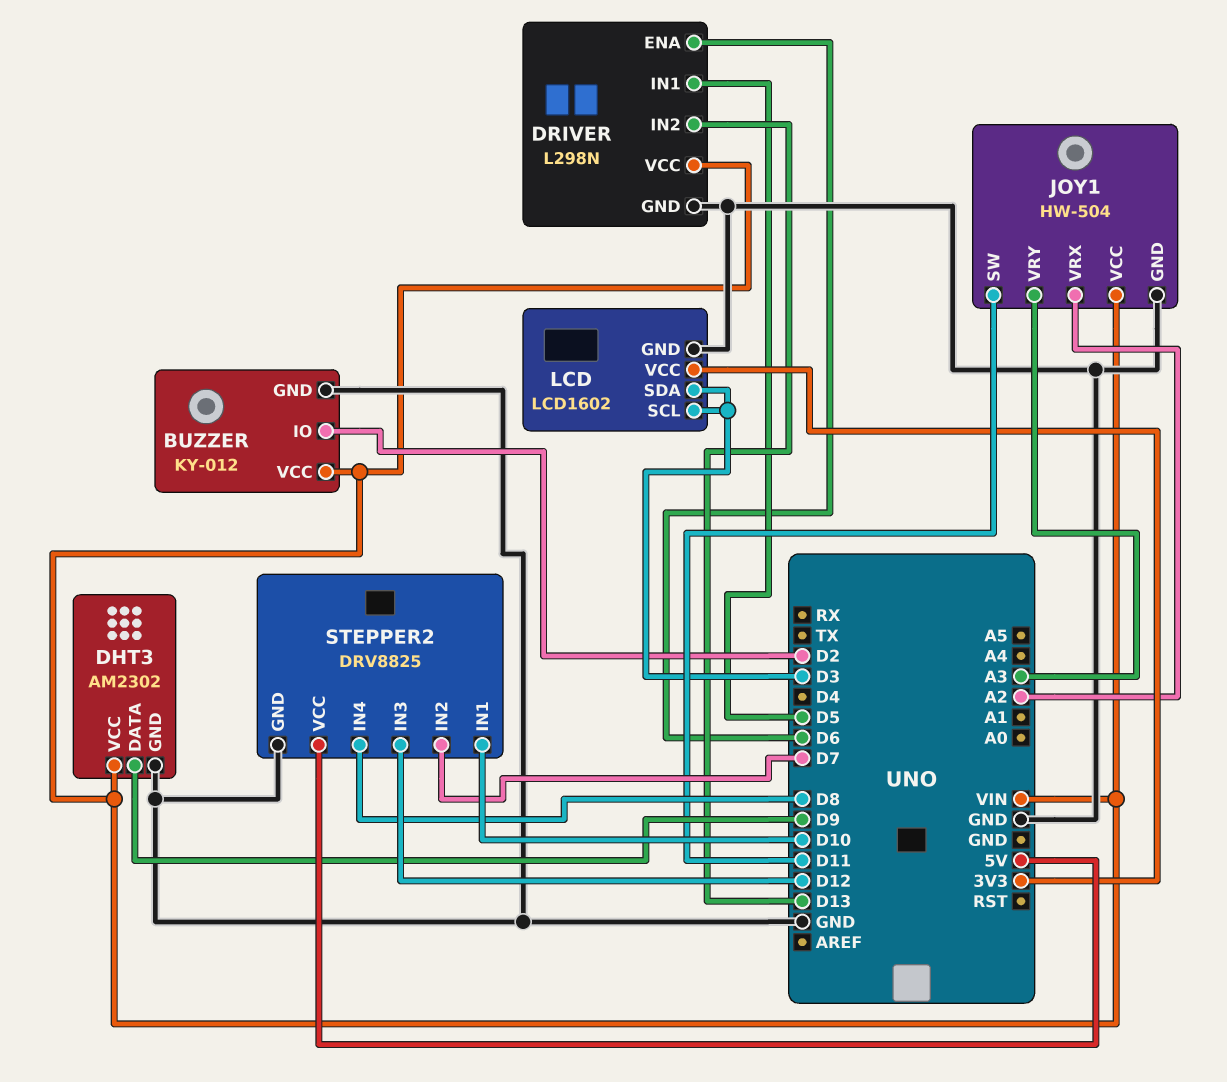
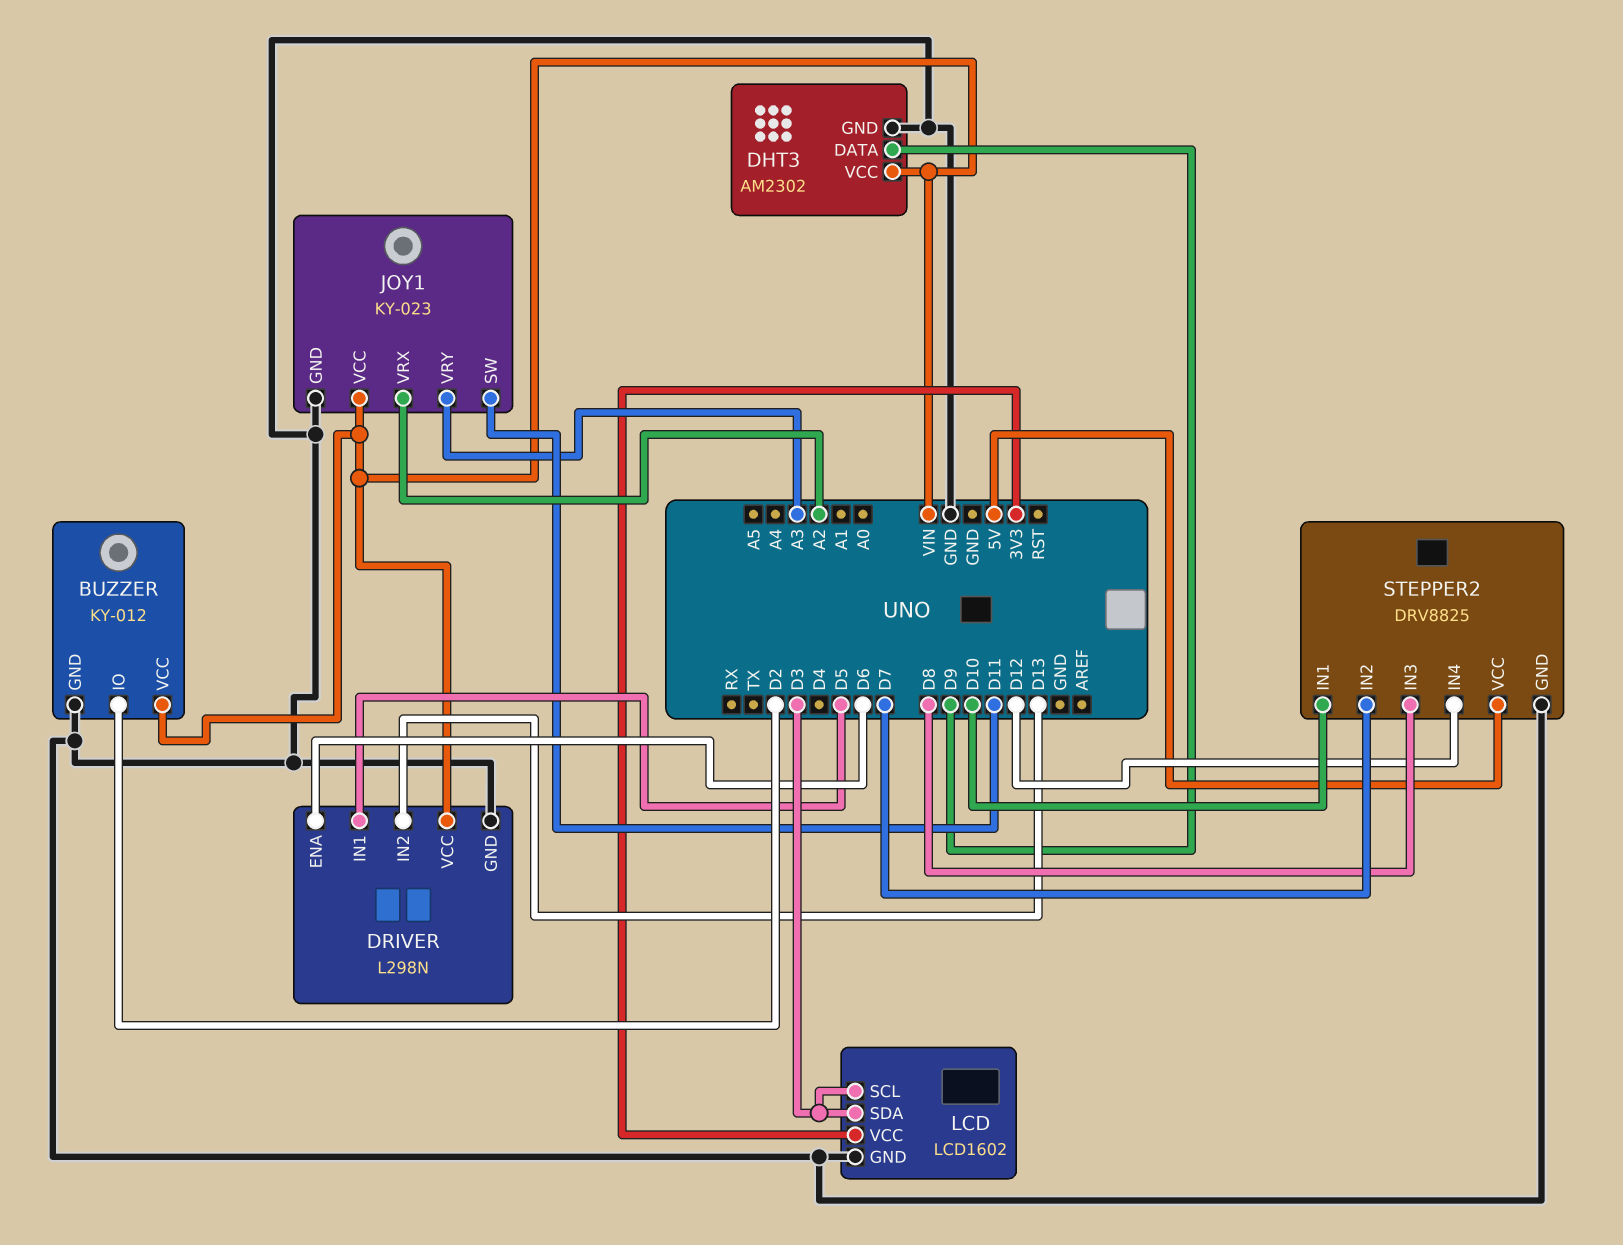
JOY1: HW-504 -> KY-023
STEPPER2 pin IN3: D12 -> D8
STEPPER2 pin IN4: D8 -> D12

